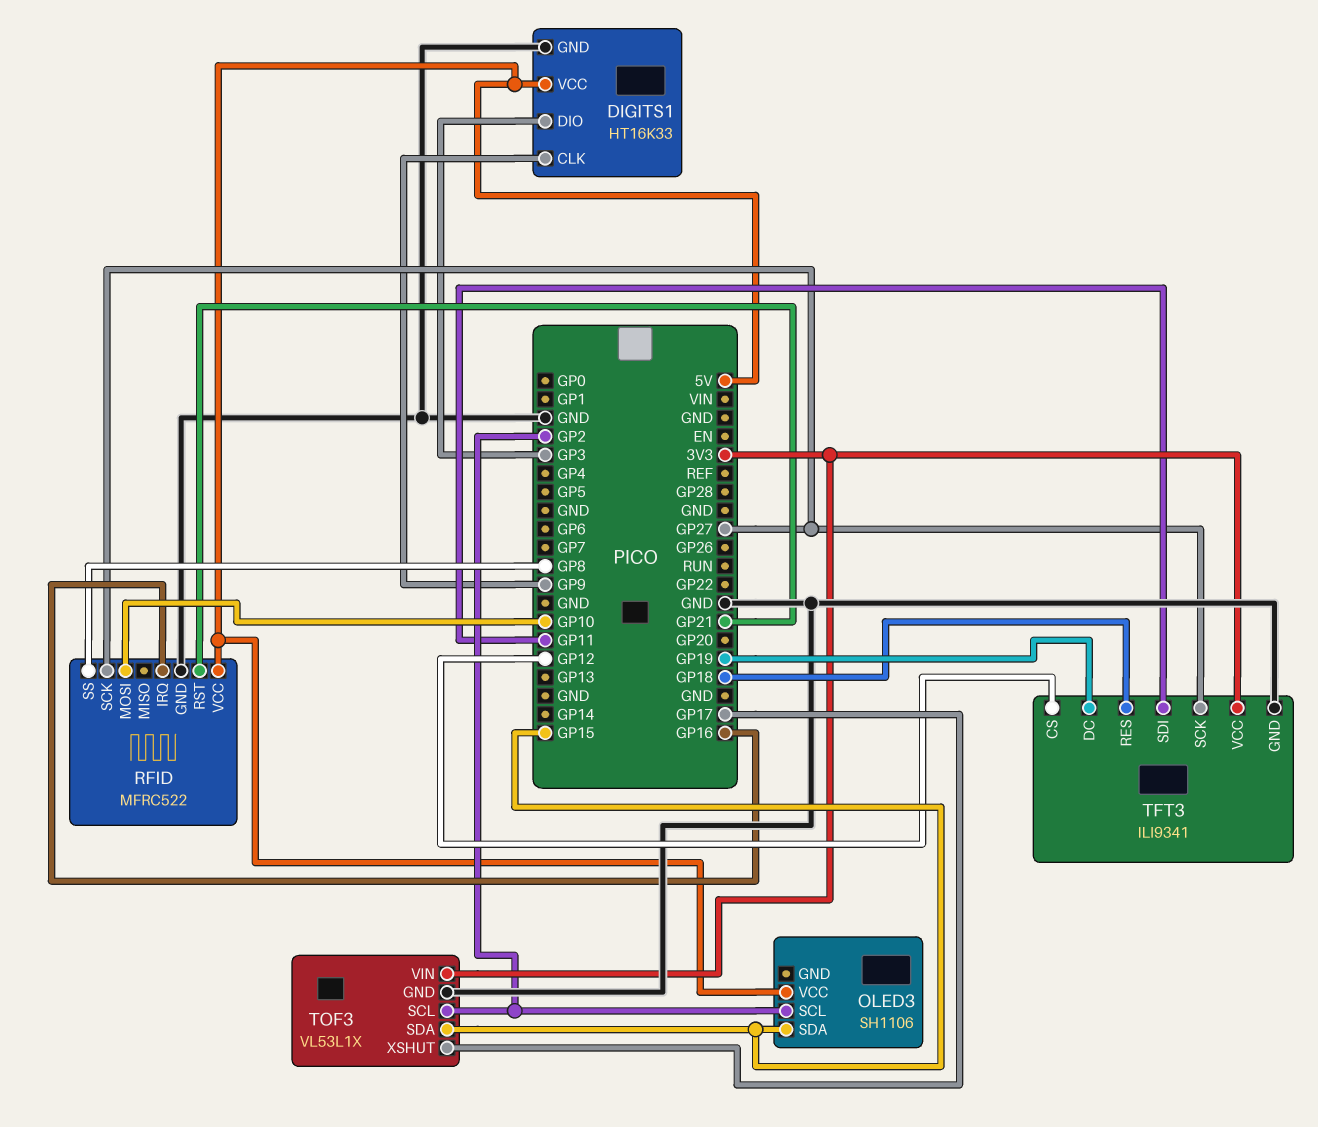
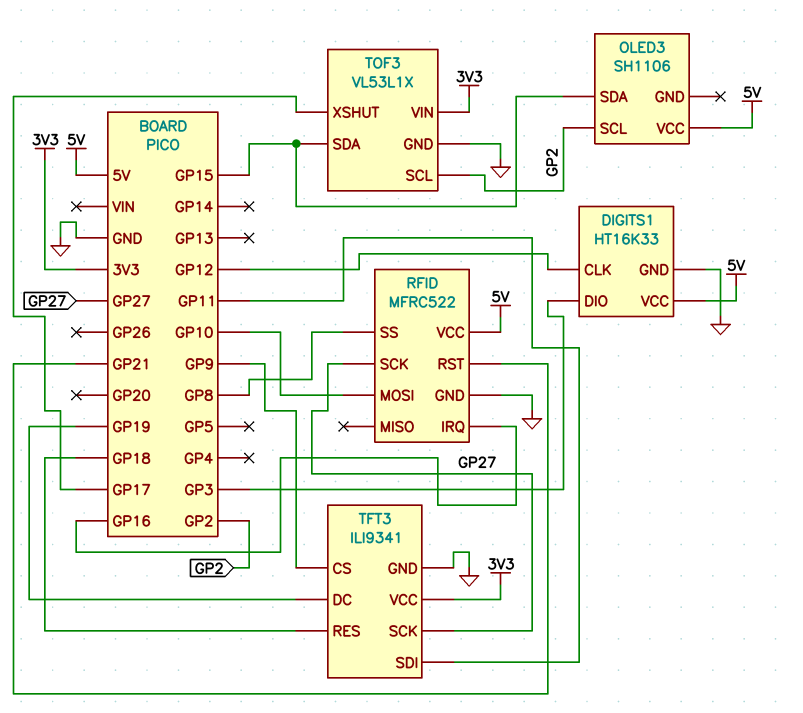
DIGITS1 pin CLK: GP9 -> GP12
TFT3 pin CS: GP12 -> GP9

